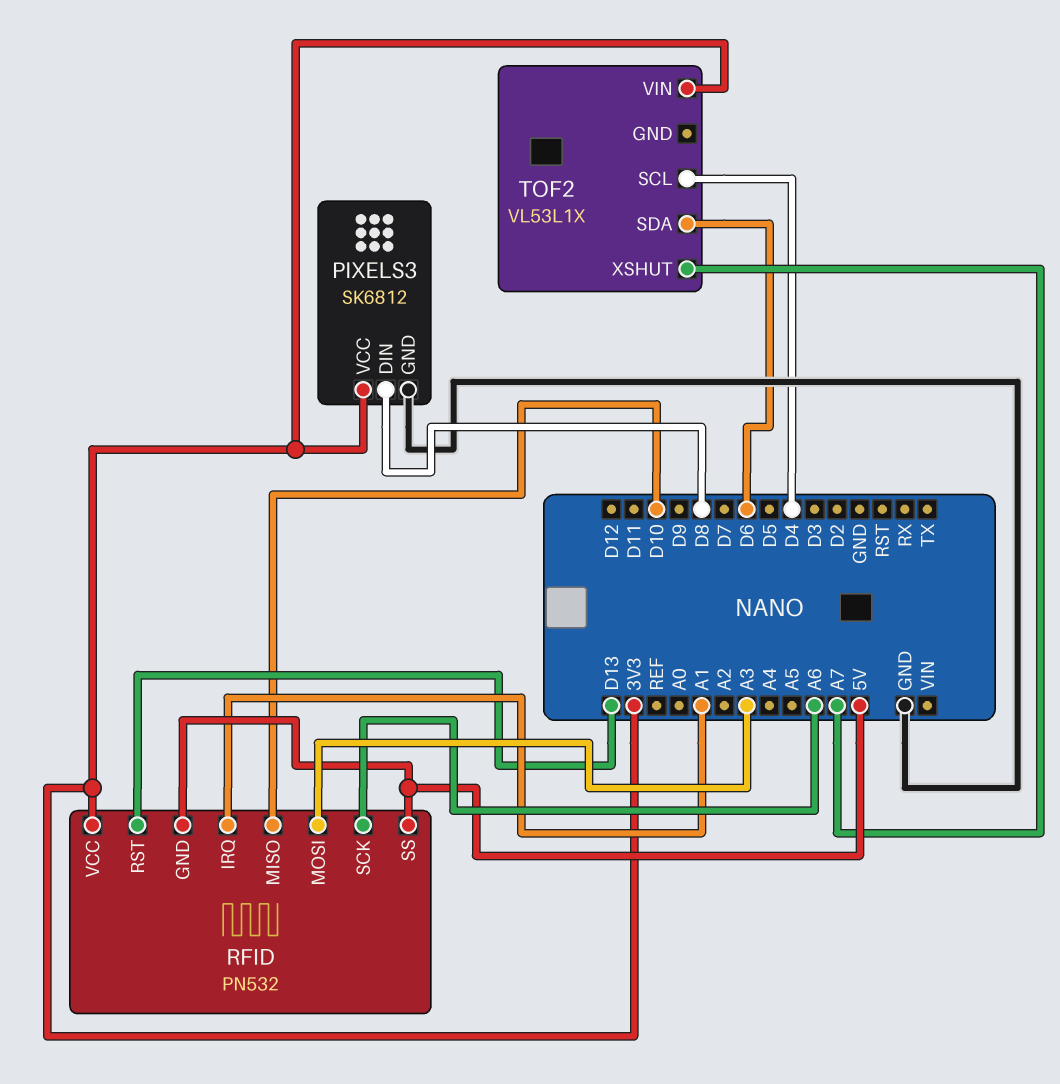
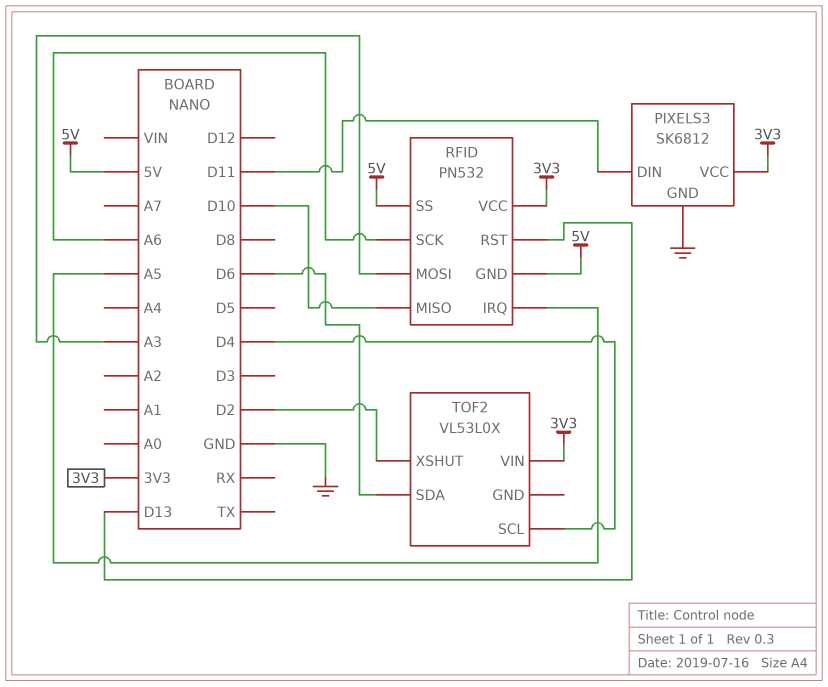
PIXELS3 pin DIN: D8 -> D11
RFID pin IRQ: A1 -> A5
TOF2: VL53L1X -> VL53L0X
TOF2 pin XSHUT: A7 -> D2

